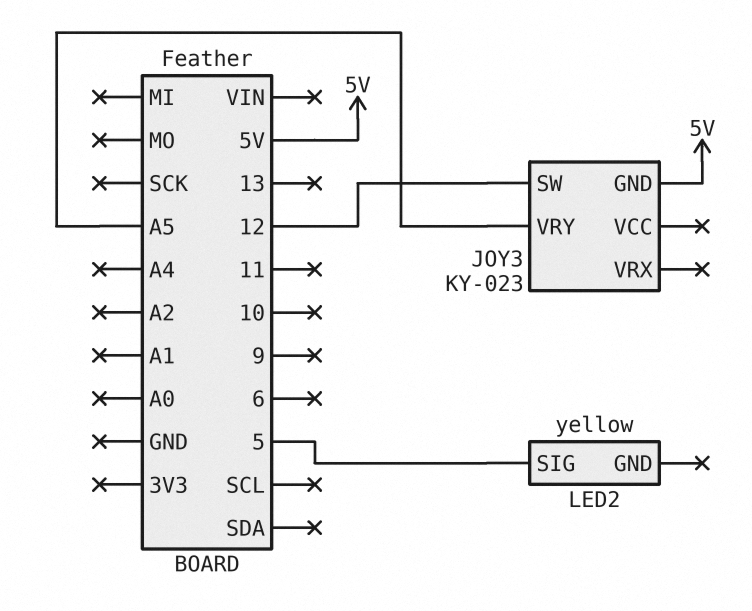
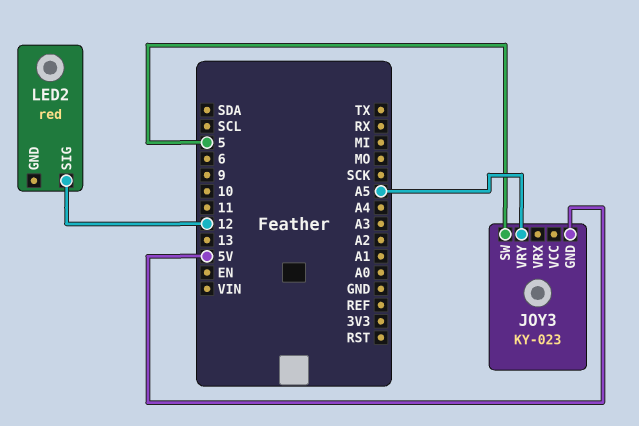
JOY3 pin SW: 12 -> 5
LED2: yellow -> red
LED2 pin SIG: 5 -> 12

